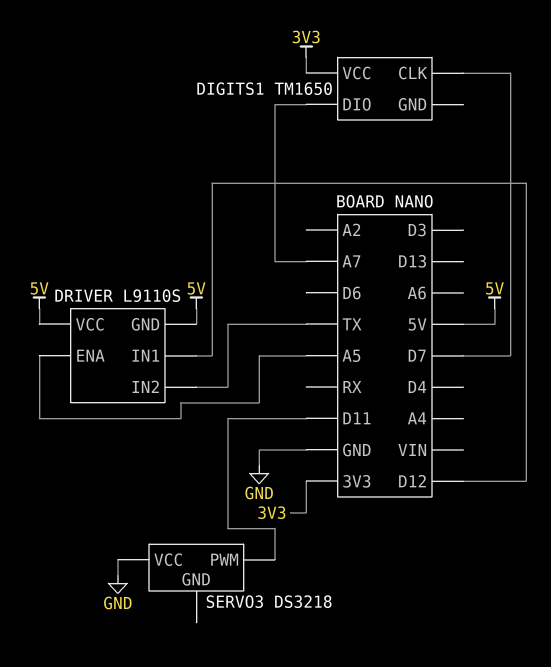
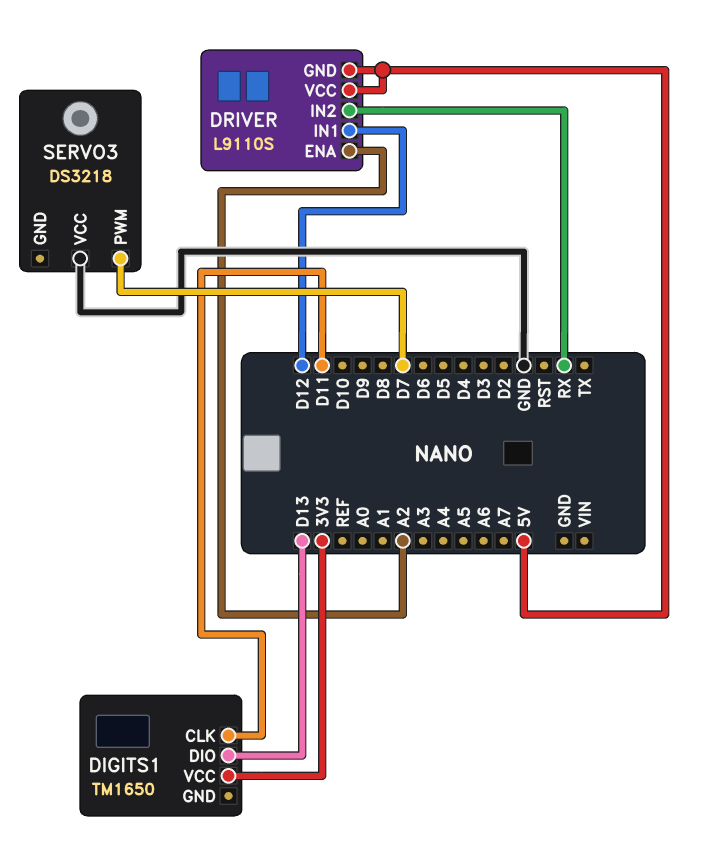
DIGITS1 pin CLK: D7 -> D11
DIGITS1 pin DIO: A7 -> D13
DRIVER pin ENA: A5 -> A2
DRIVER pin IN2: TX -> RX
SERVO3 pin PWM: D11 -> D7

